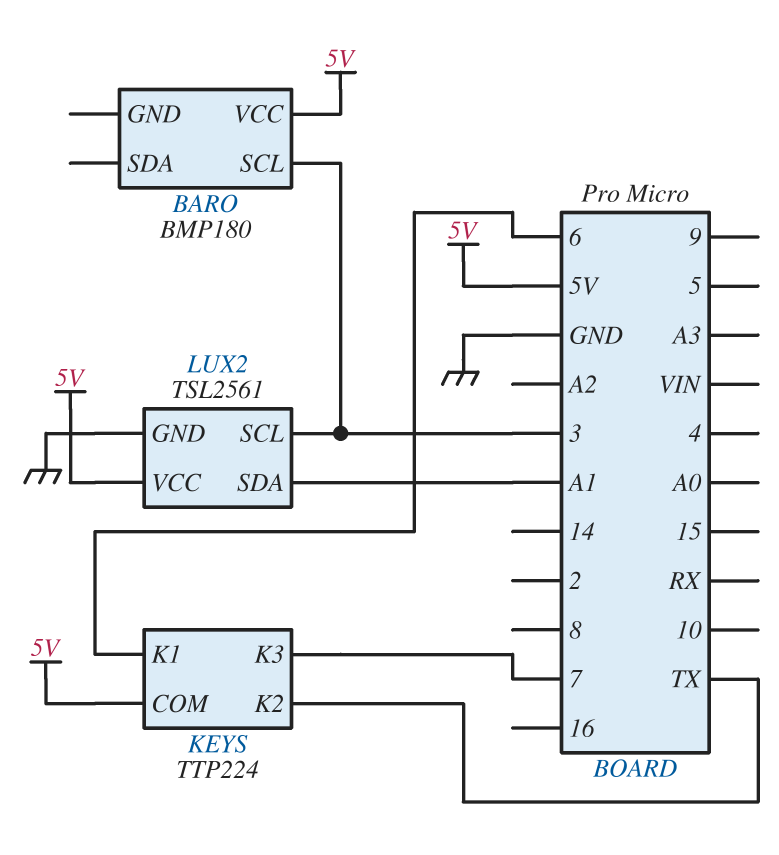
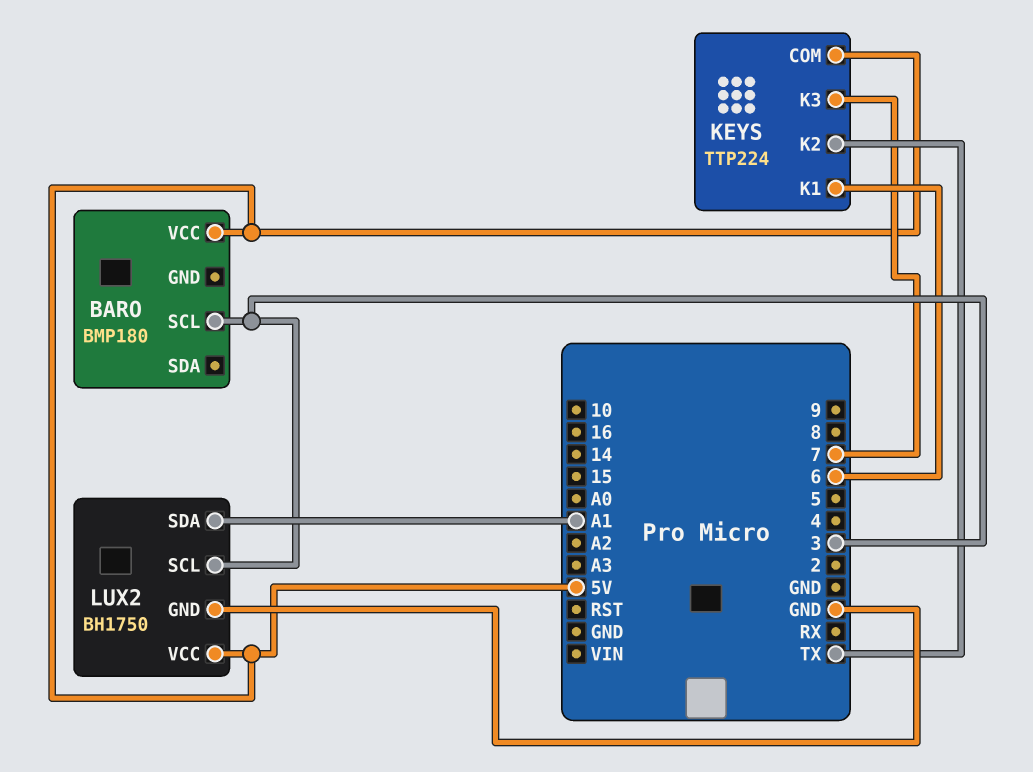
LUX2: TSL2561 -> BH1750

